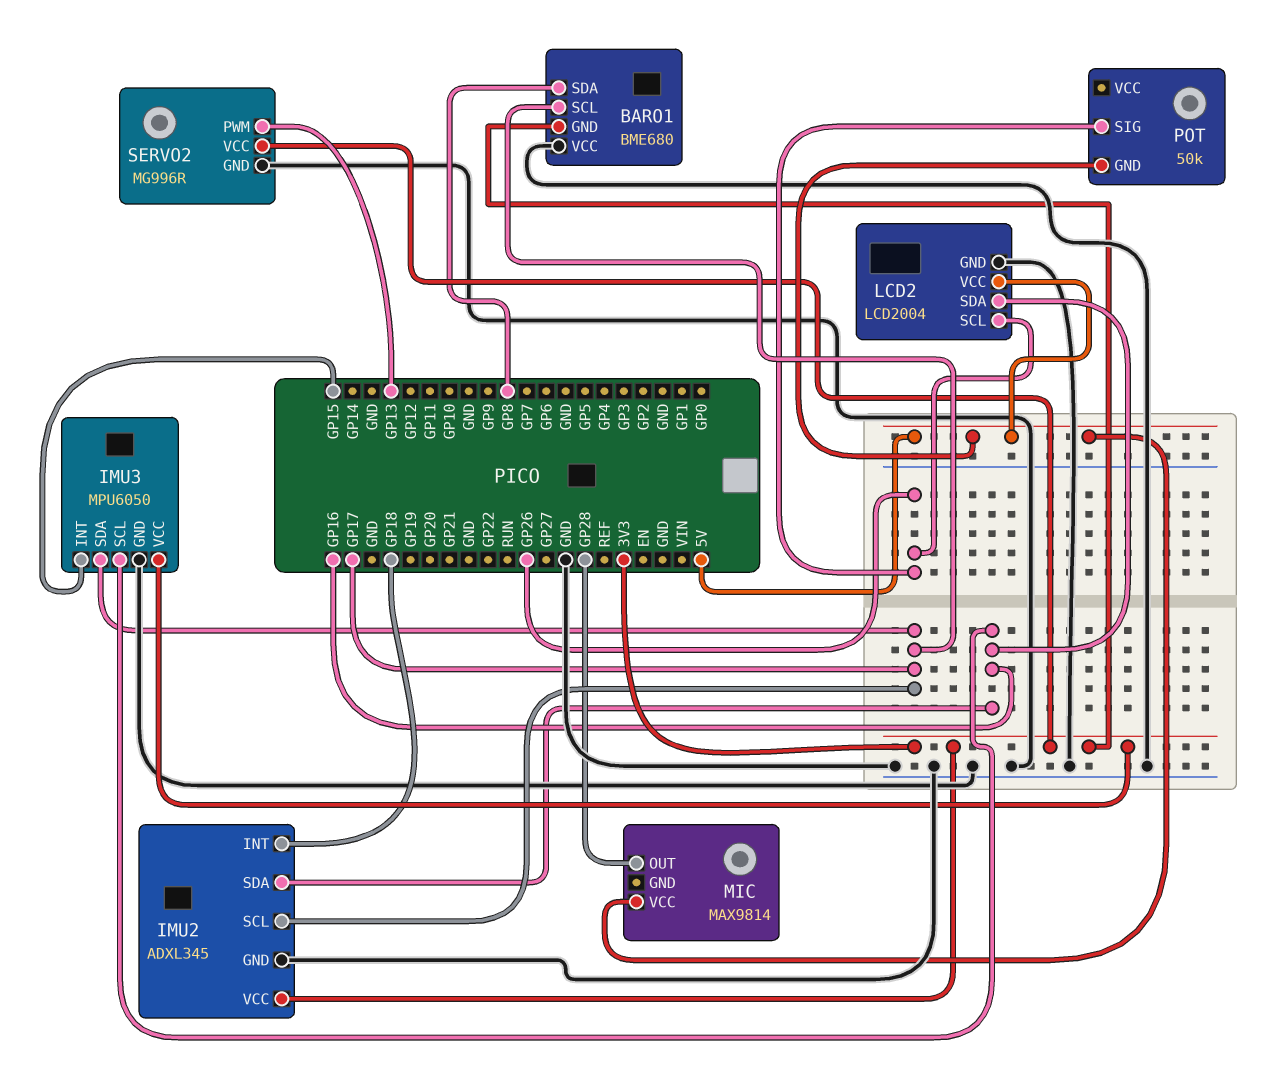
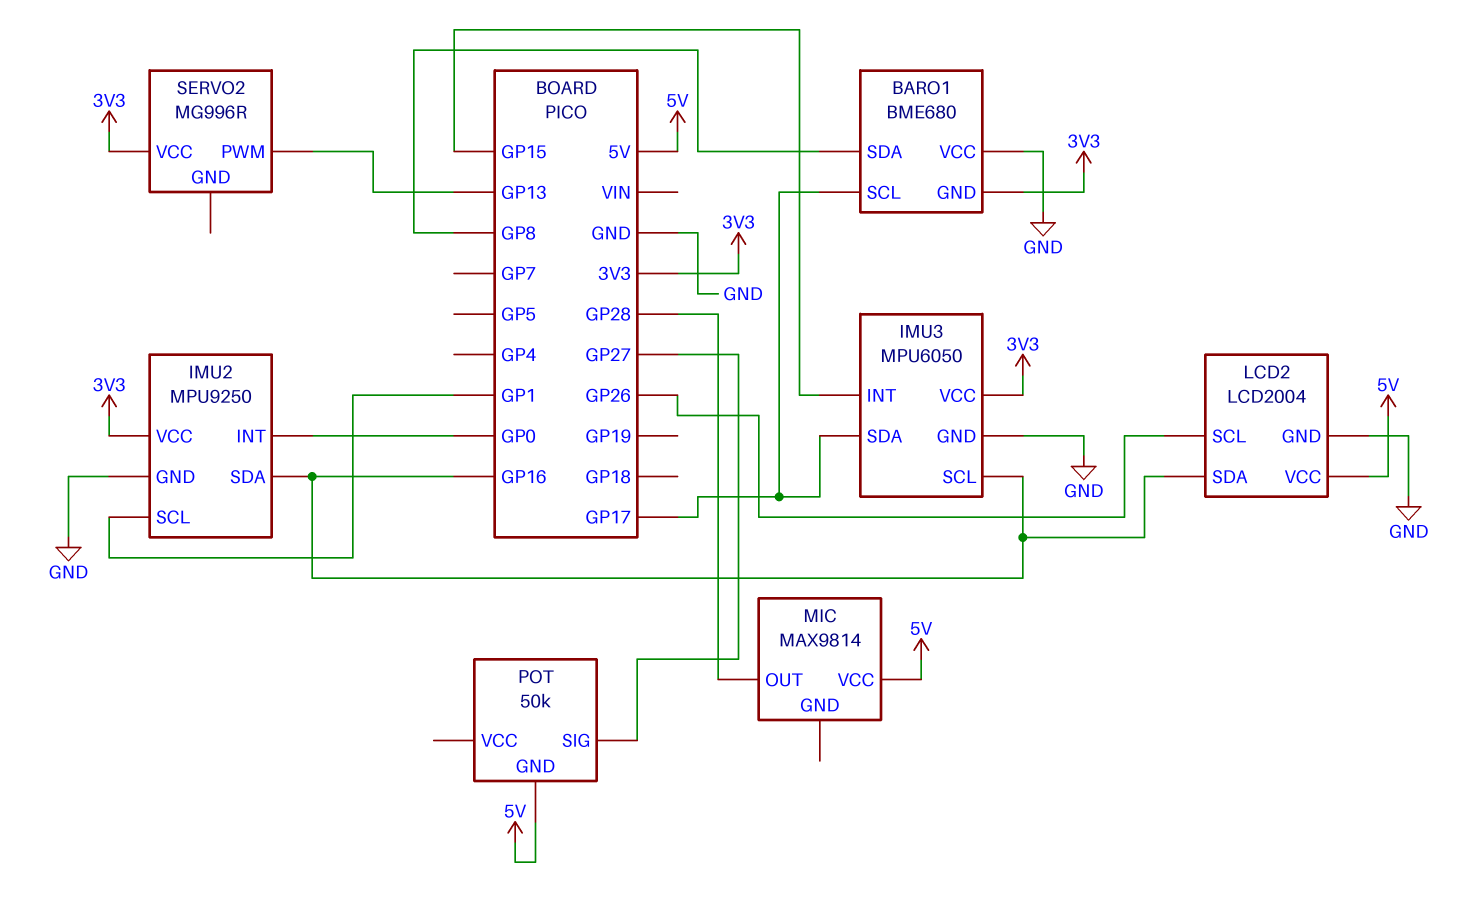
IMU2: ADXL345 -> MPU9250
IMU2 pin INT: GP18 -> GP0
IMU2 pin SCL: GP17 -> GP1
POT pin SIG: GP26 -> GP27
SERVO2 pin GND: GND -> none

